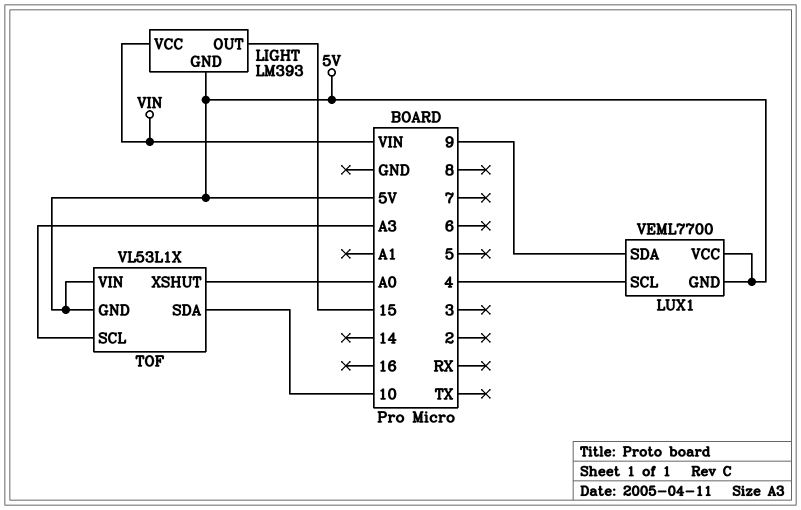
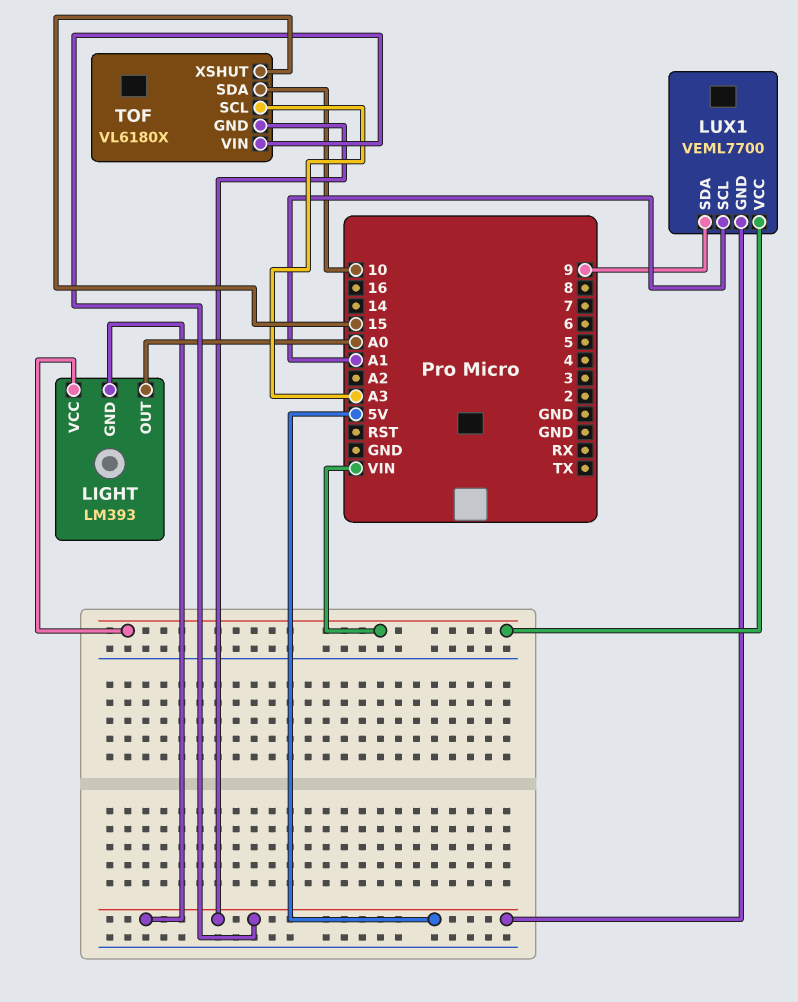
LIGHT pin OUT: 15 -> A0
LUX1 pin SCL: 4 -> A1
LUX1 pin VCC: 5V -> VIN
TOF: VL53L1X -> VL6180X
TOF pin XSHUT: A0 -> 15

